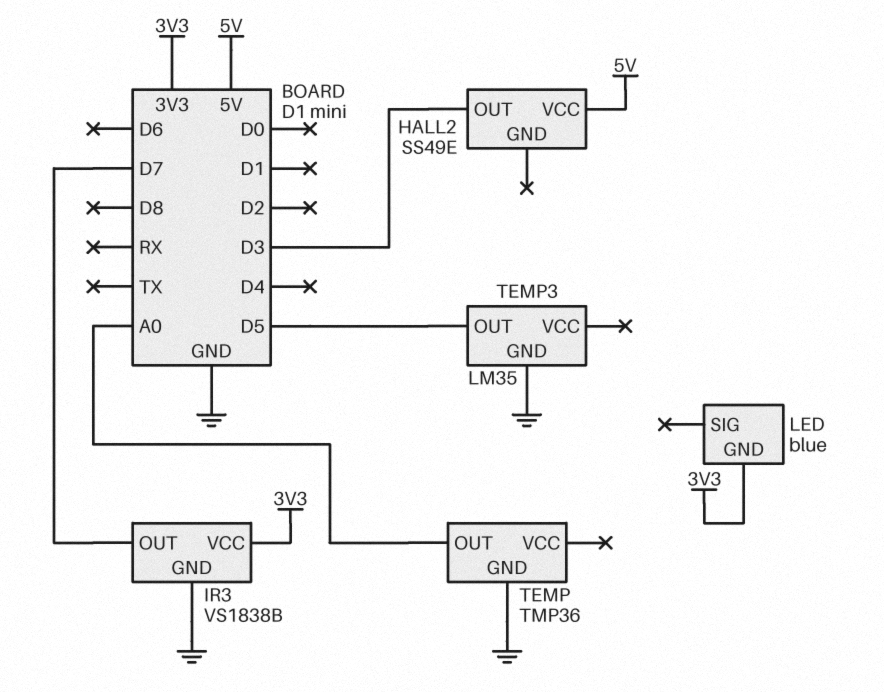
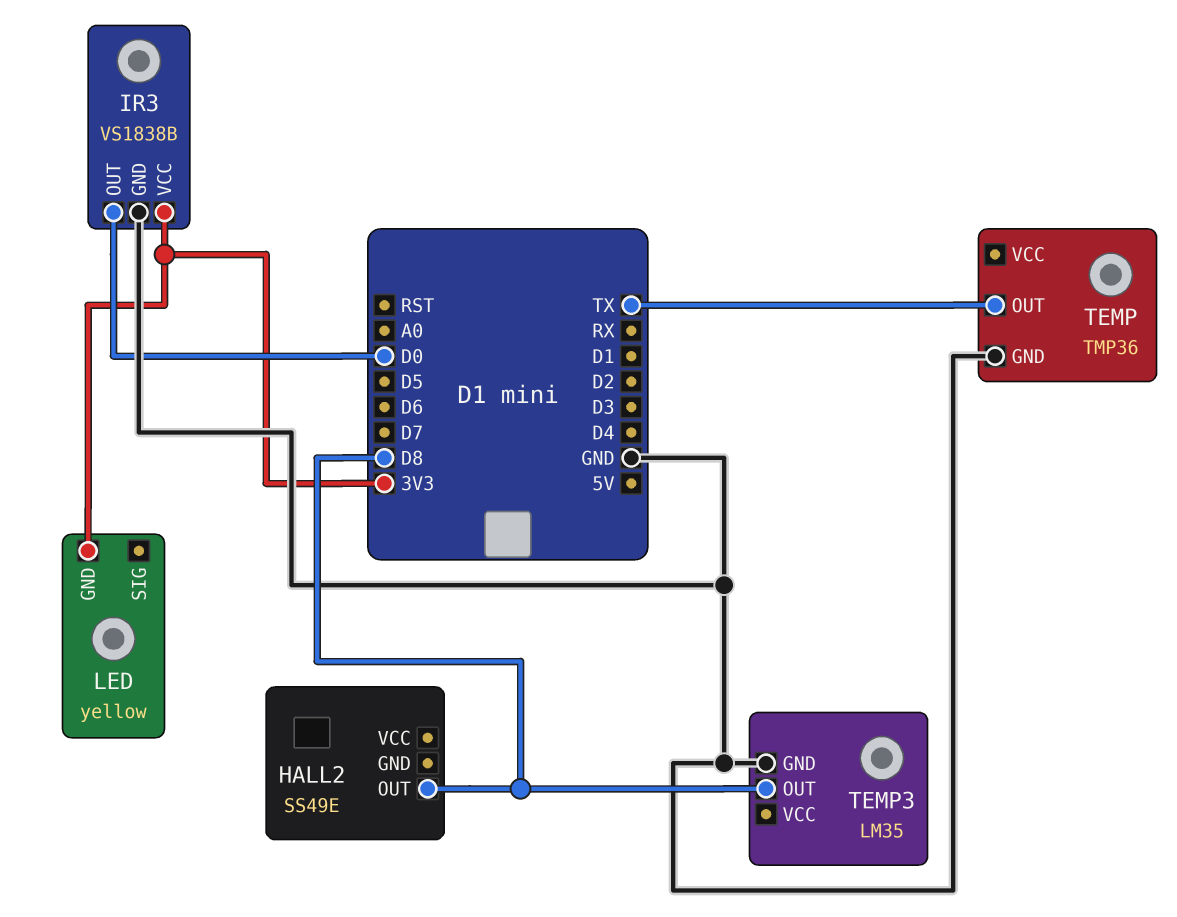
HALL2 pin OUT: D3 -> D8
HALL2 pin VCC: 5V -> none
IR3 pin OUT: D7 -> D0
LED: blue -> yellow
TEMP pin OUT: A0 -> TX
TEMP3 pin OUT: D5 -> D8

